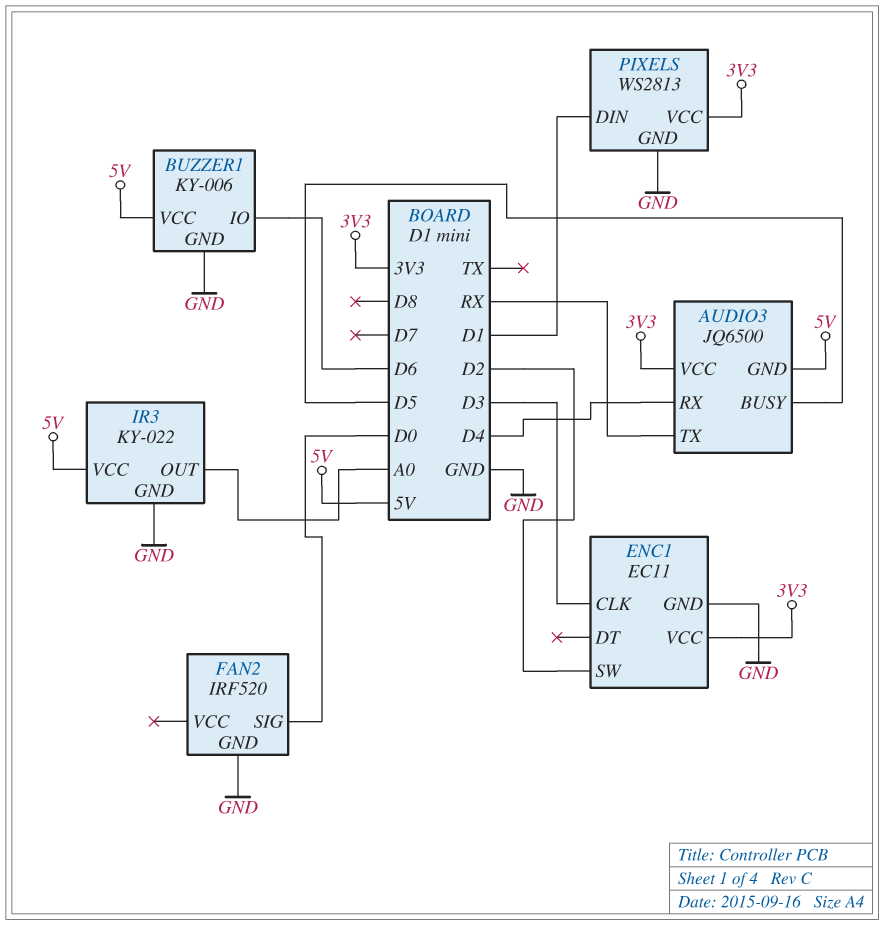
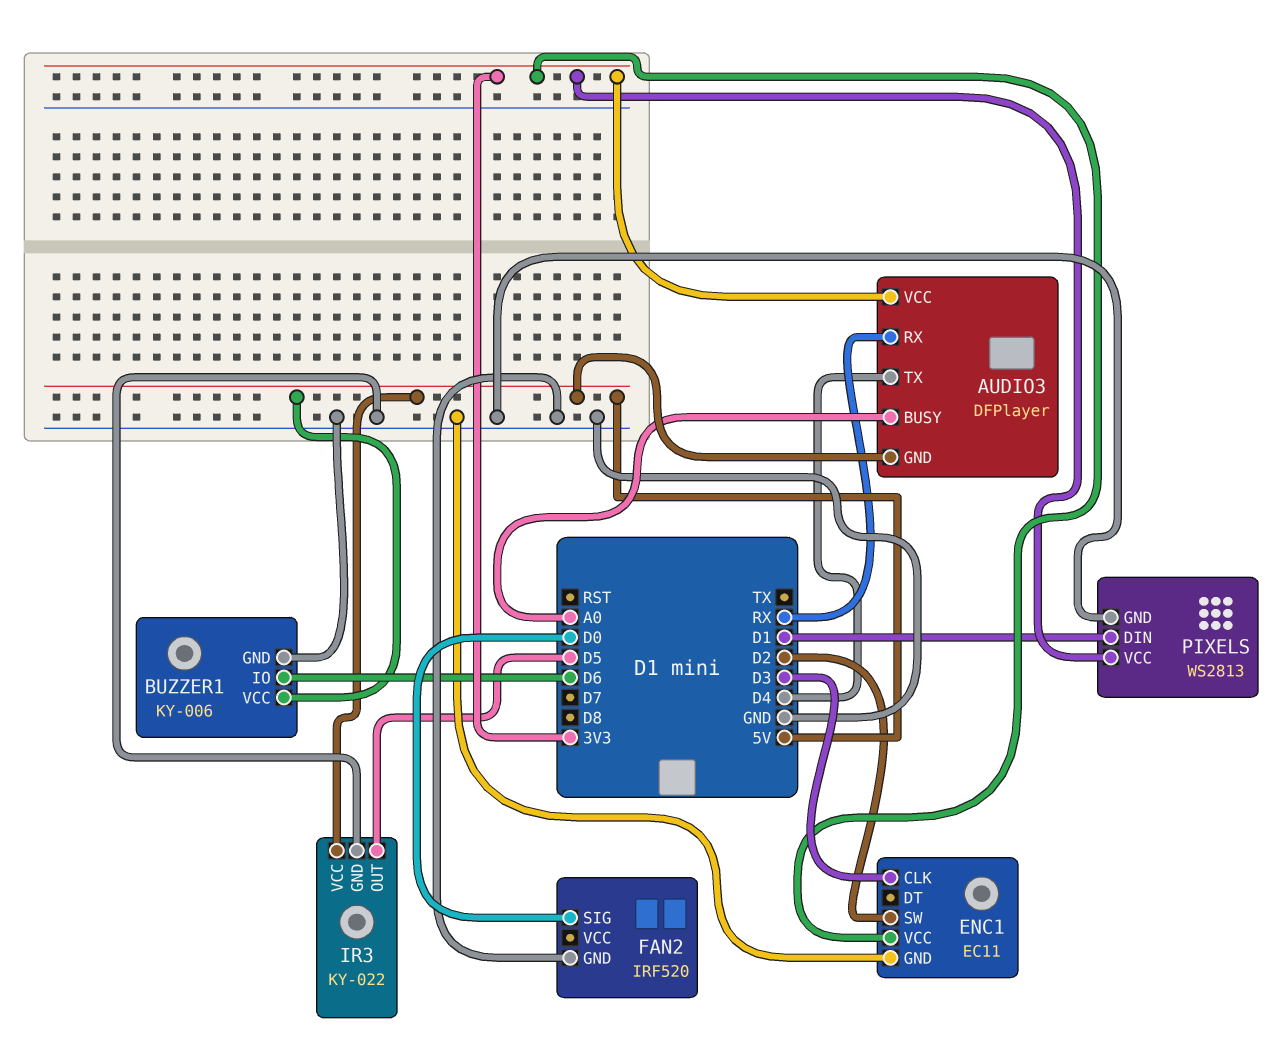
AUDIO3: JQ6500 -> DFPlayer
AUDIO3 pin BUSY: D5 -> A0
AUDIO3 pin RX: D4 -> RX
AUDIO3 pin TX: RX -> D4
IR3 pin OUT: A0 -> D5

